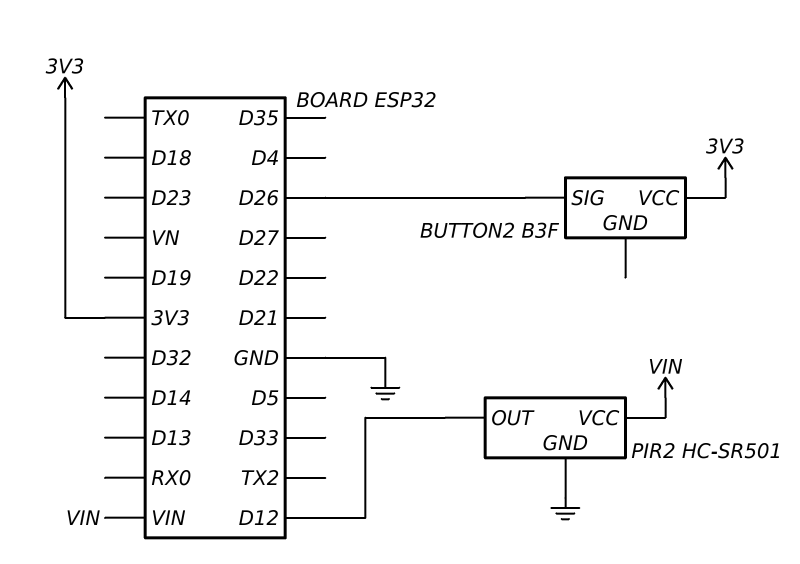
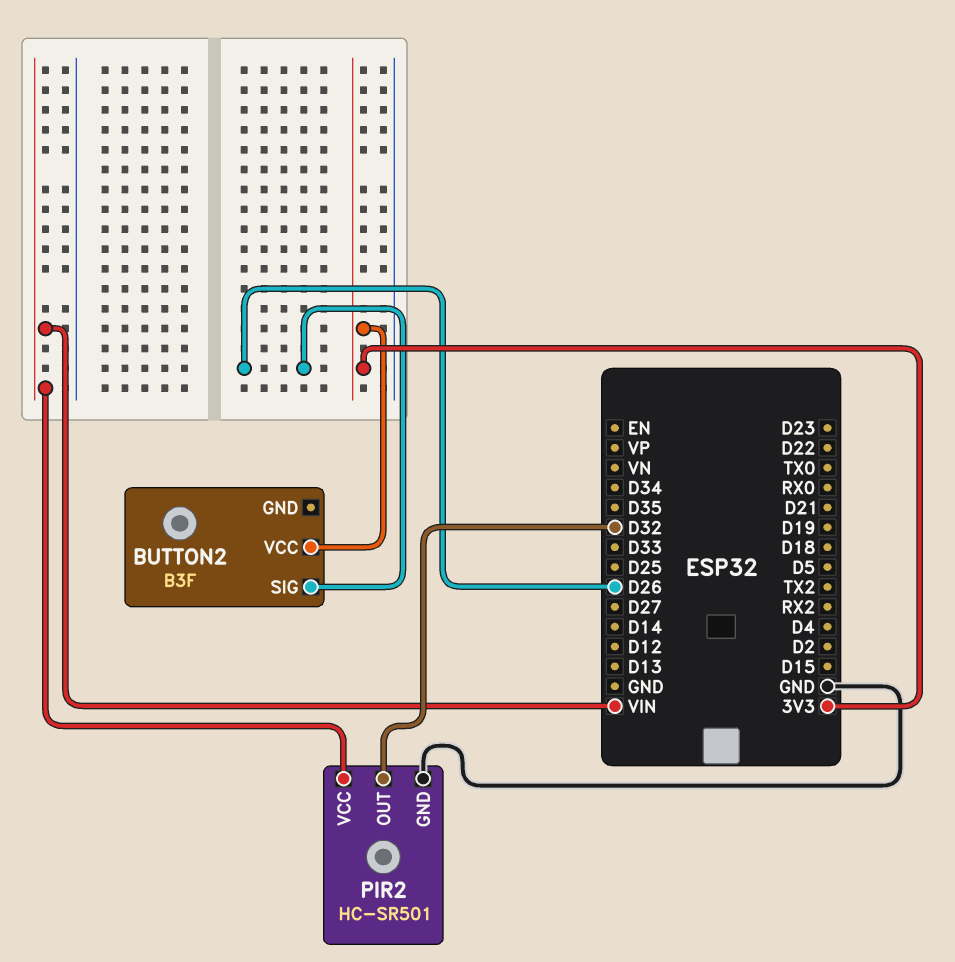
PIR2 pin OUT: D12 -> D32

